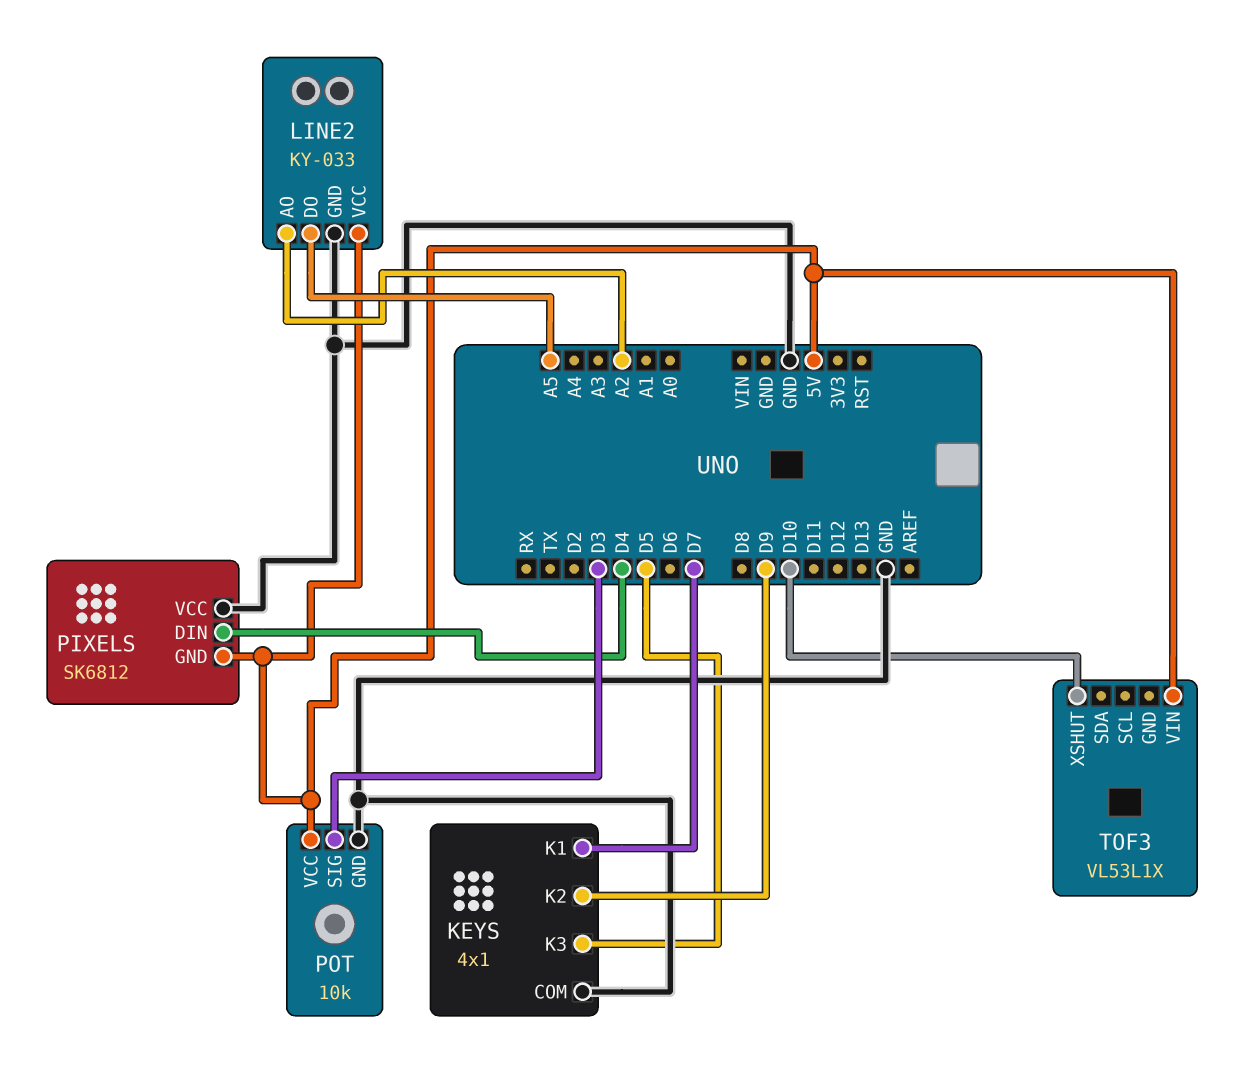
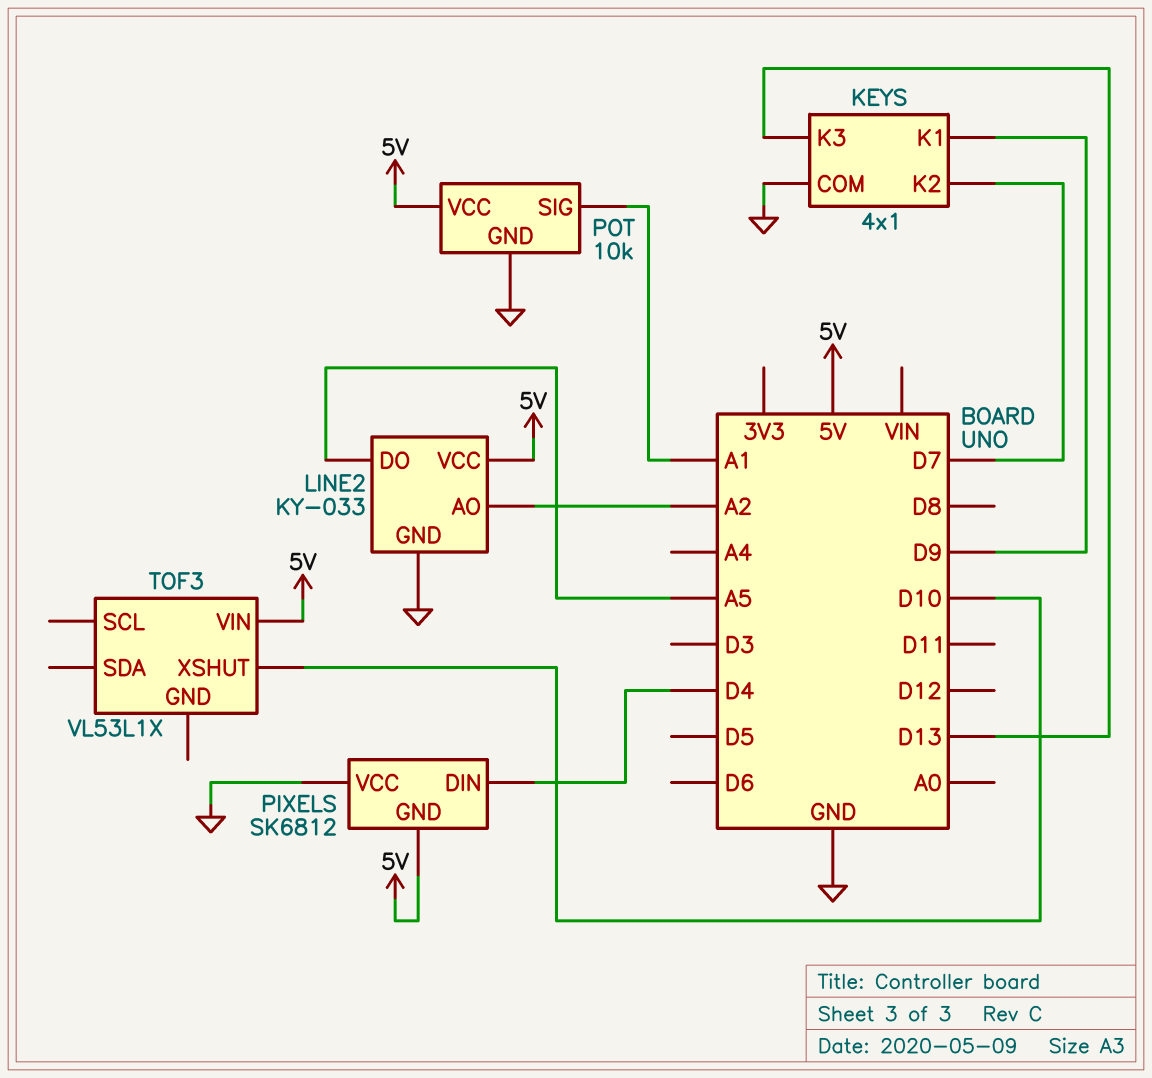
KEYS pin K1: D7 -> D9
KEYS pin K2: D9 -> D7
KEYS pin K3: D5 -> D13
POT pin SIG: D3 -> A1

